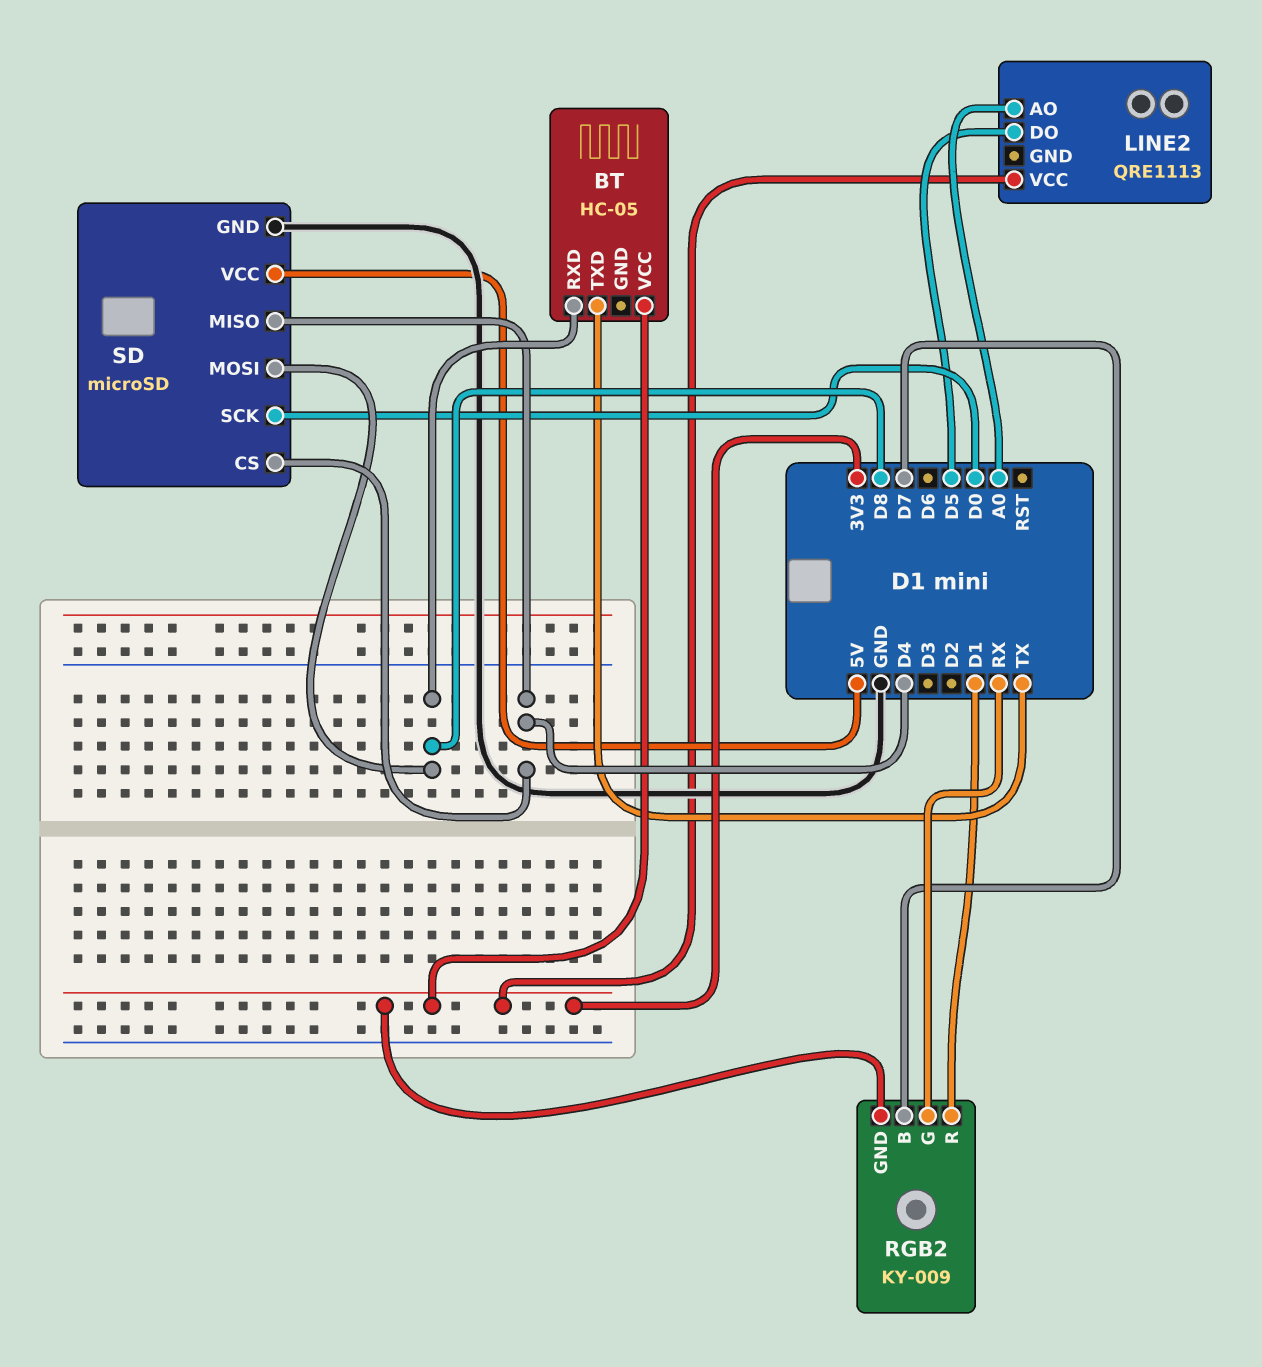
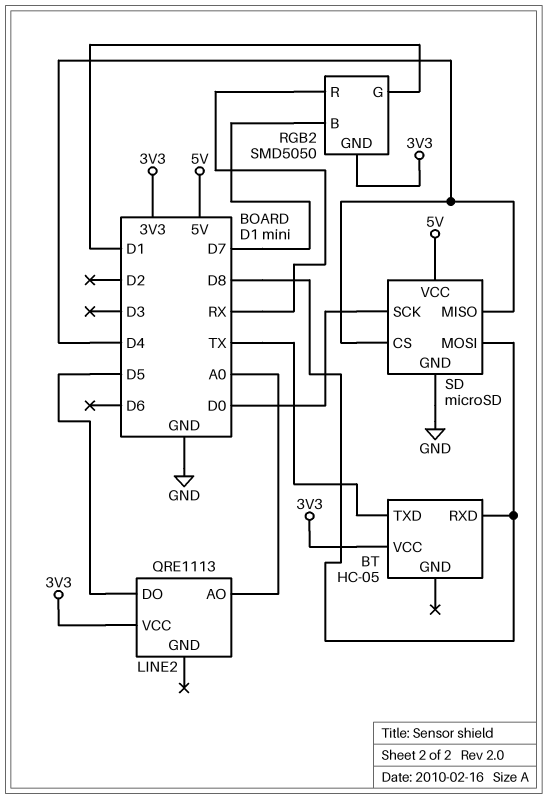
RGB2: KY-009 -> SMD5050
RGB2 pin G: RX -> D1
RGB2 pin R: D1 -> RX

